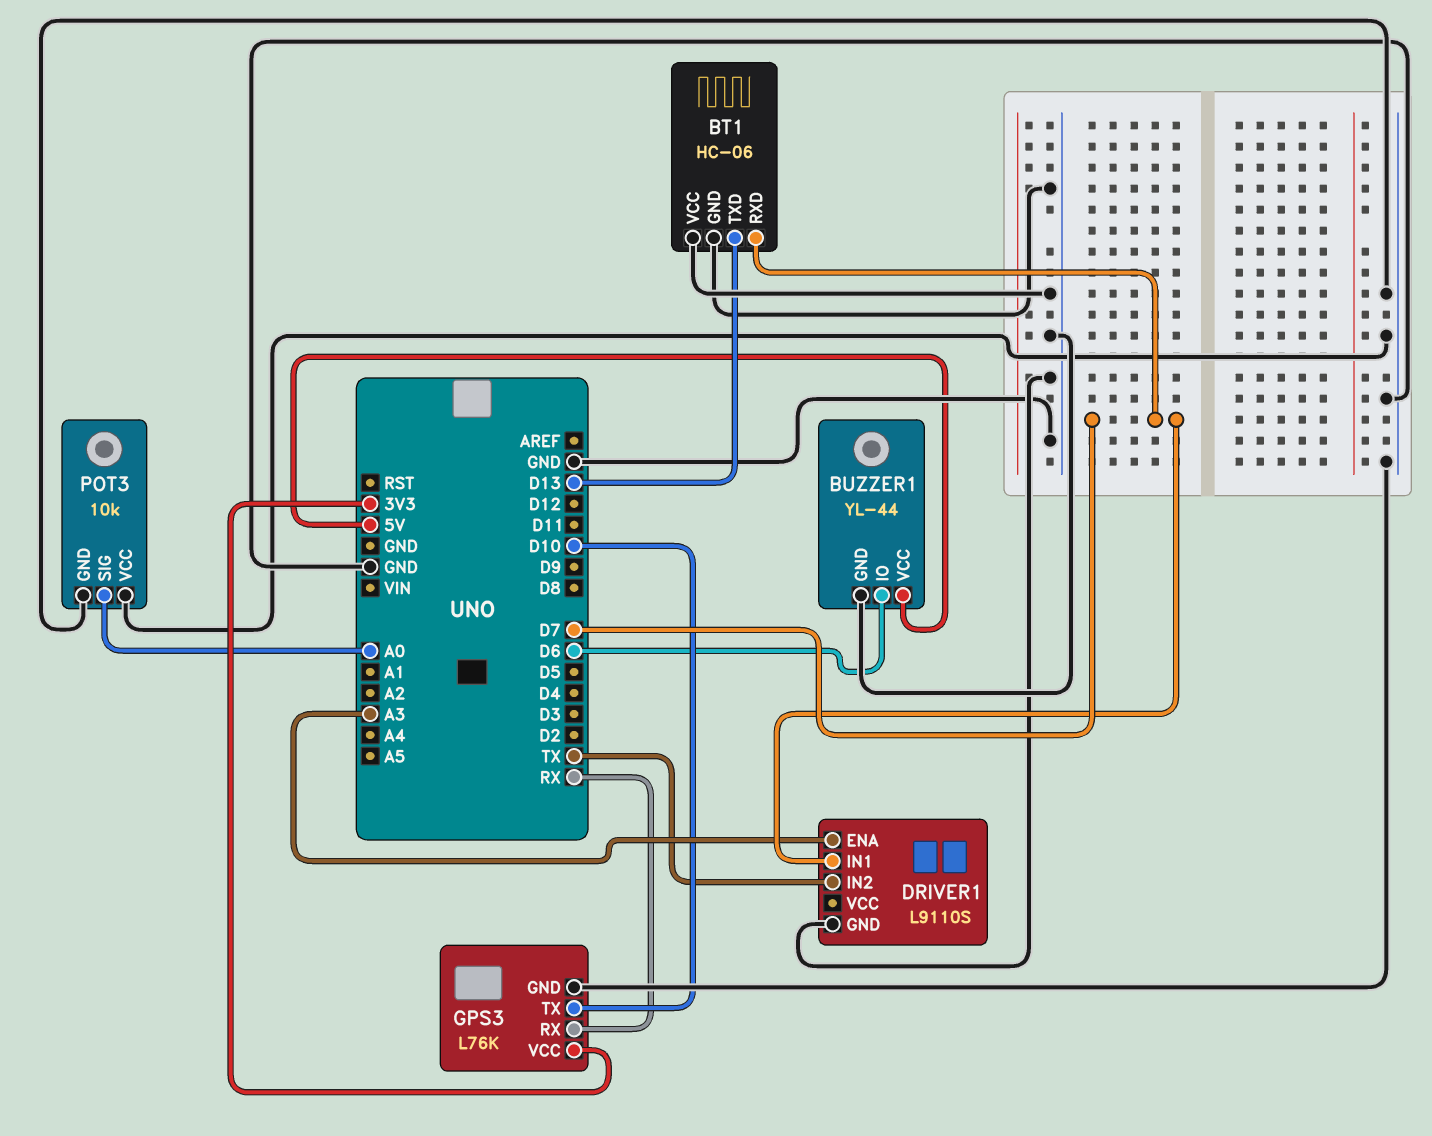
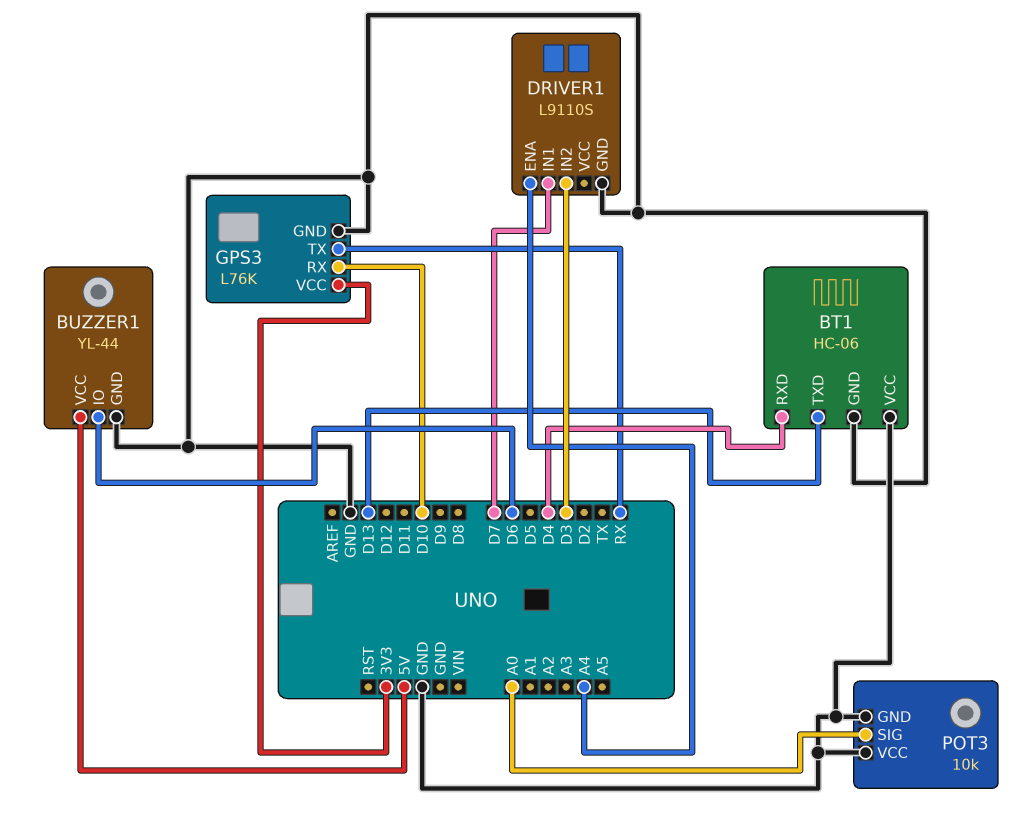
BT1 pin RXD: D7 -> D4
DRIVER1 pin ENA: A3 -> A4
DRIVER1 pin IN2: TX -> D3
GPS3 pin RX: RX -> D10
GPS3 pin TX: D10 -> RX

